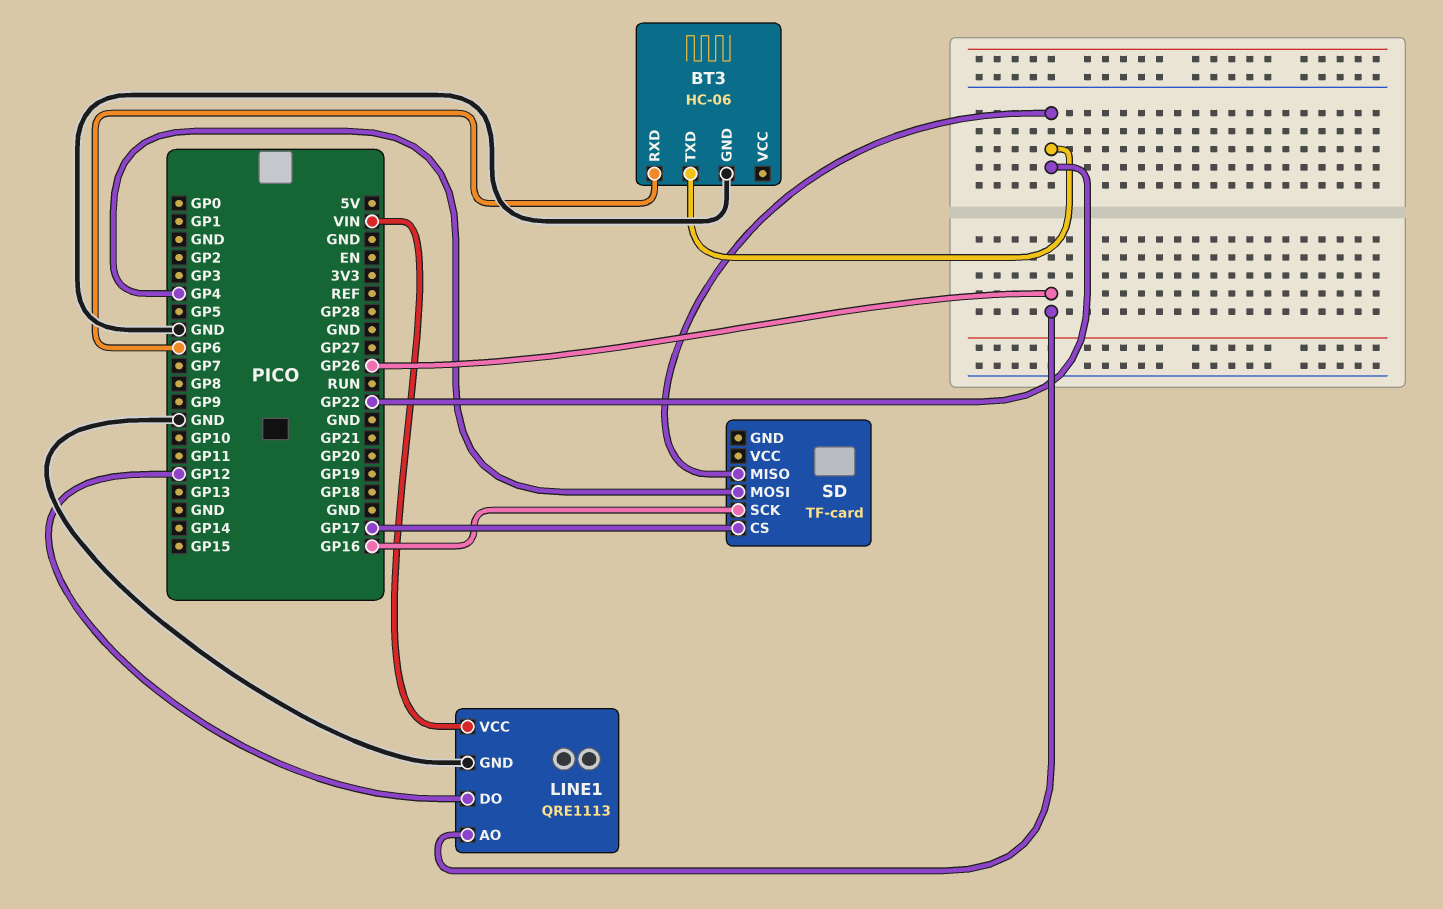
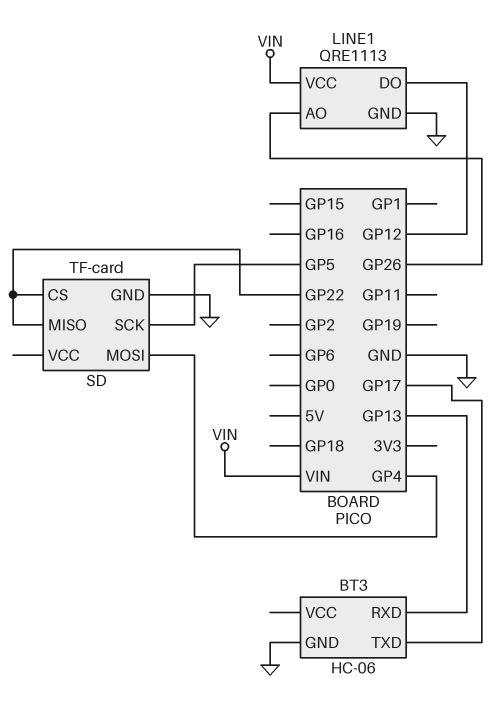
BT3 pin RXD: GP6 -> GP13
BT3 pin TXD: GP22 -> GP17
SD pin CS: GP17 -> GP22
SD pin GND: none -> GND
SD pin SCK: GP16 -> GP5

